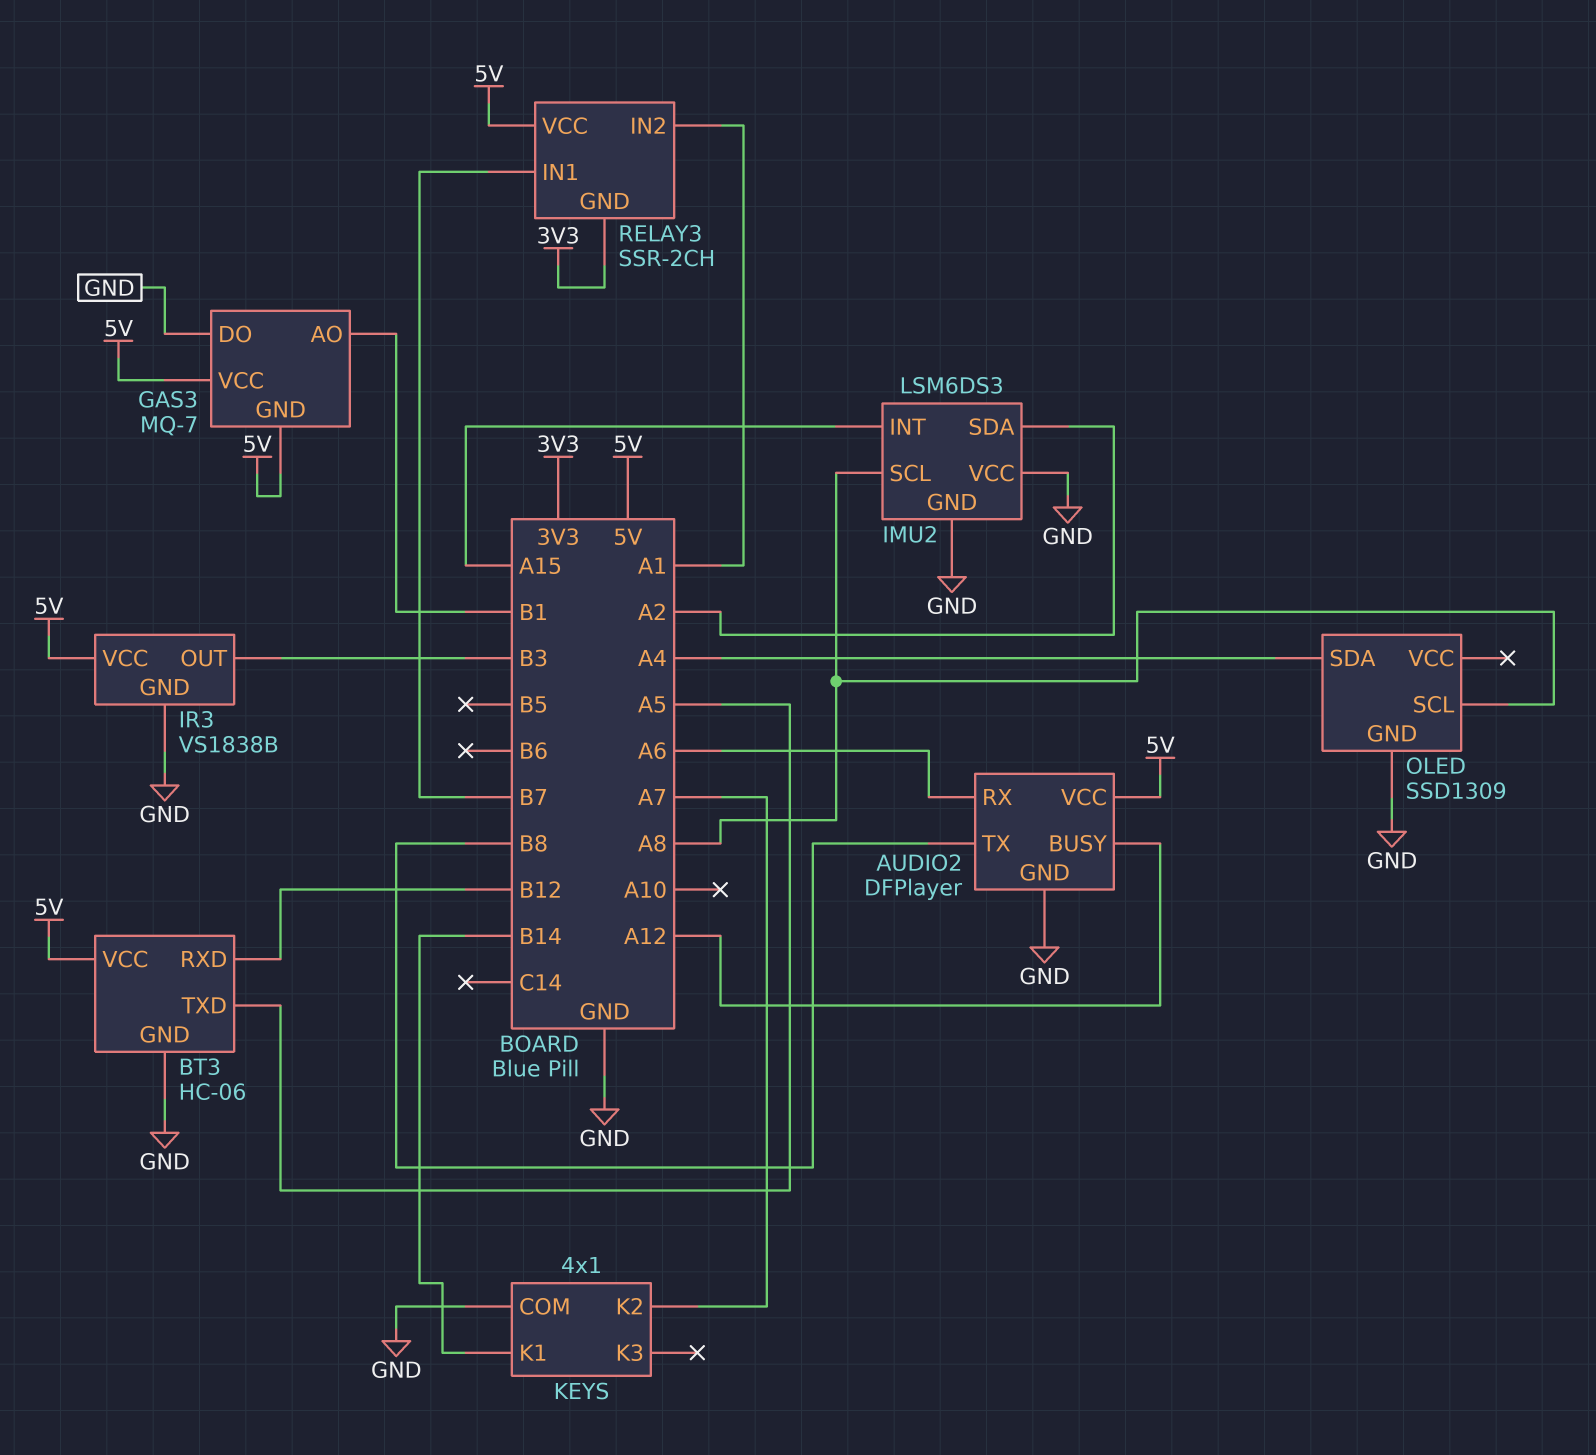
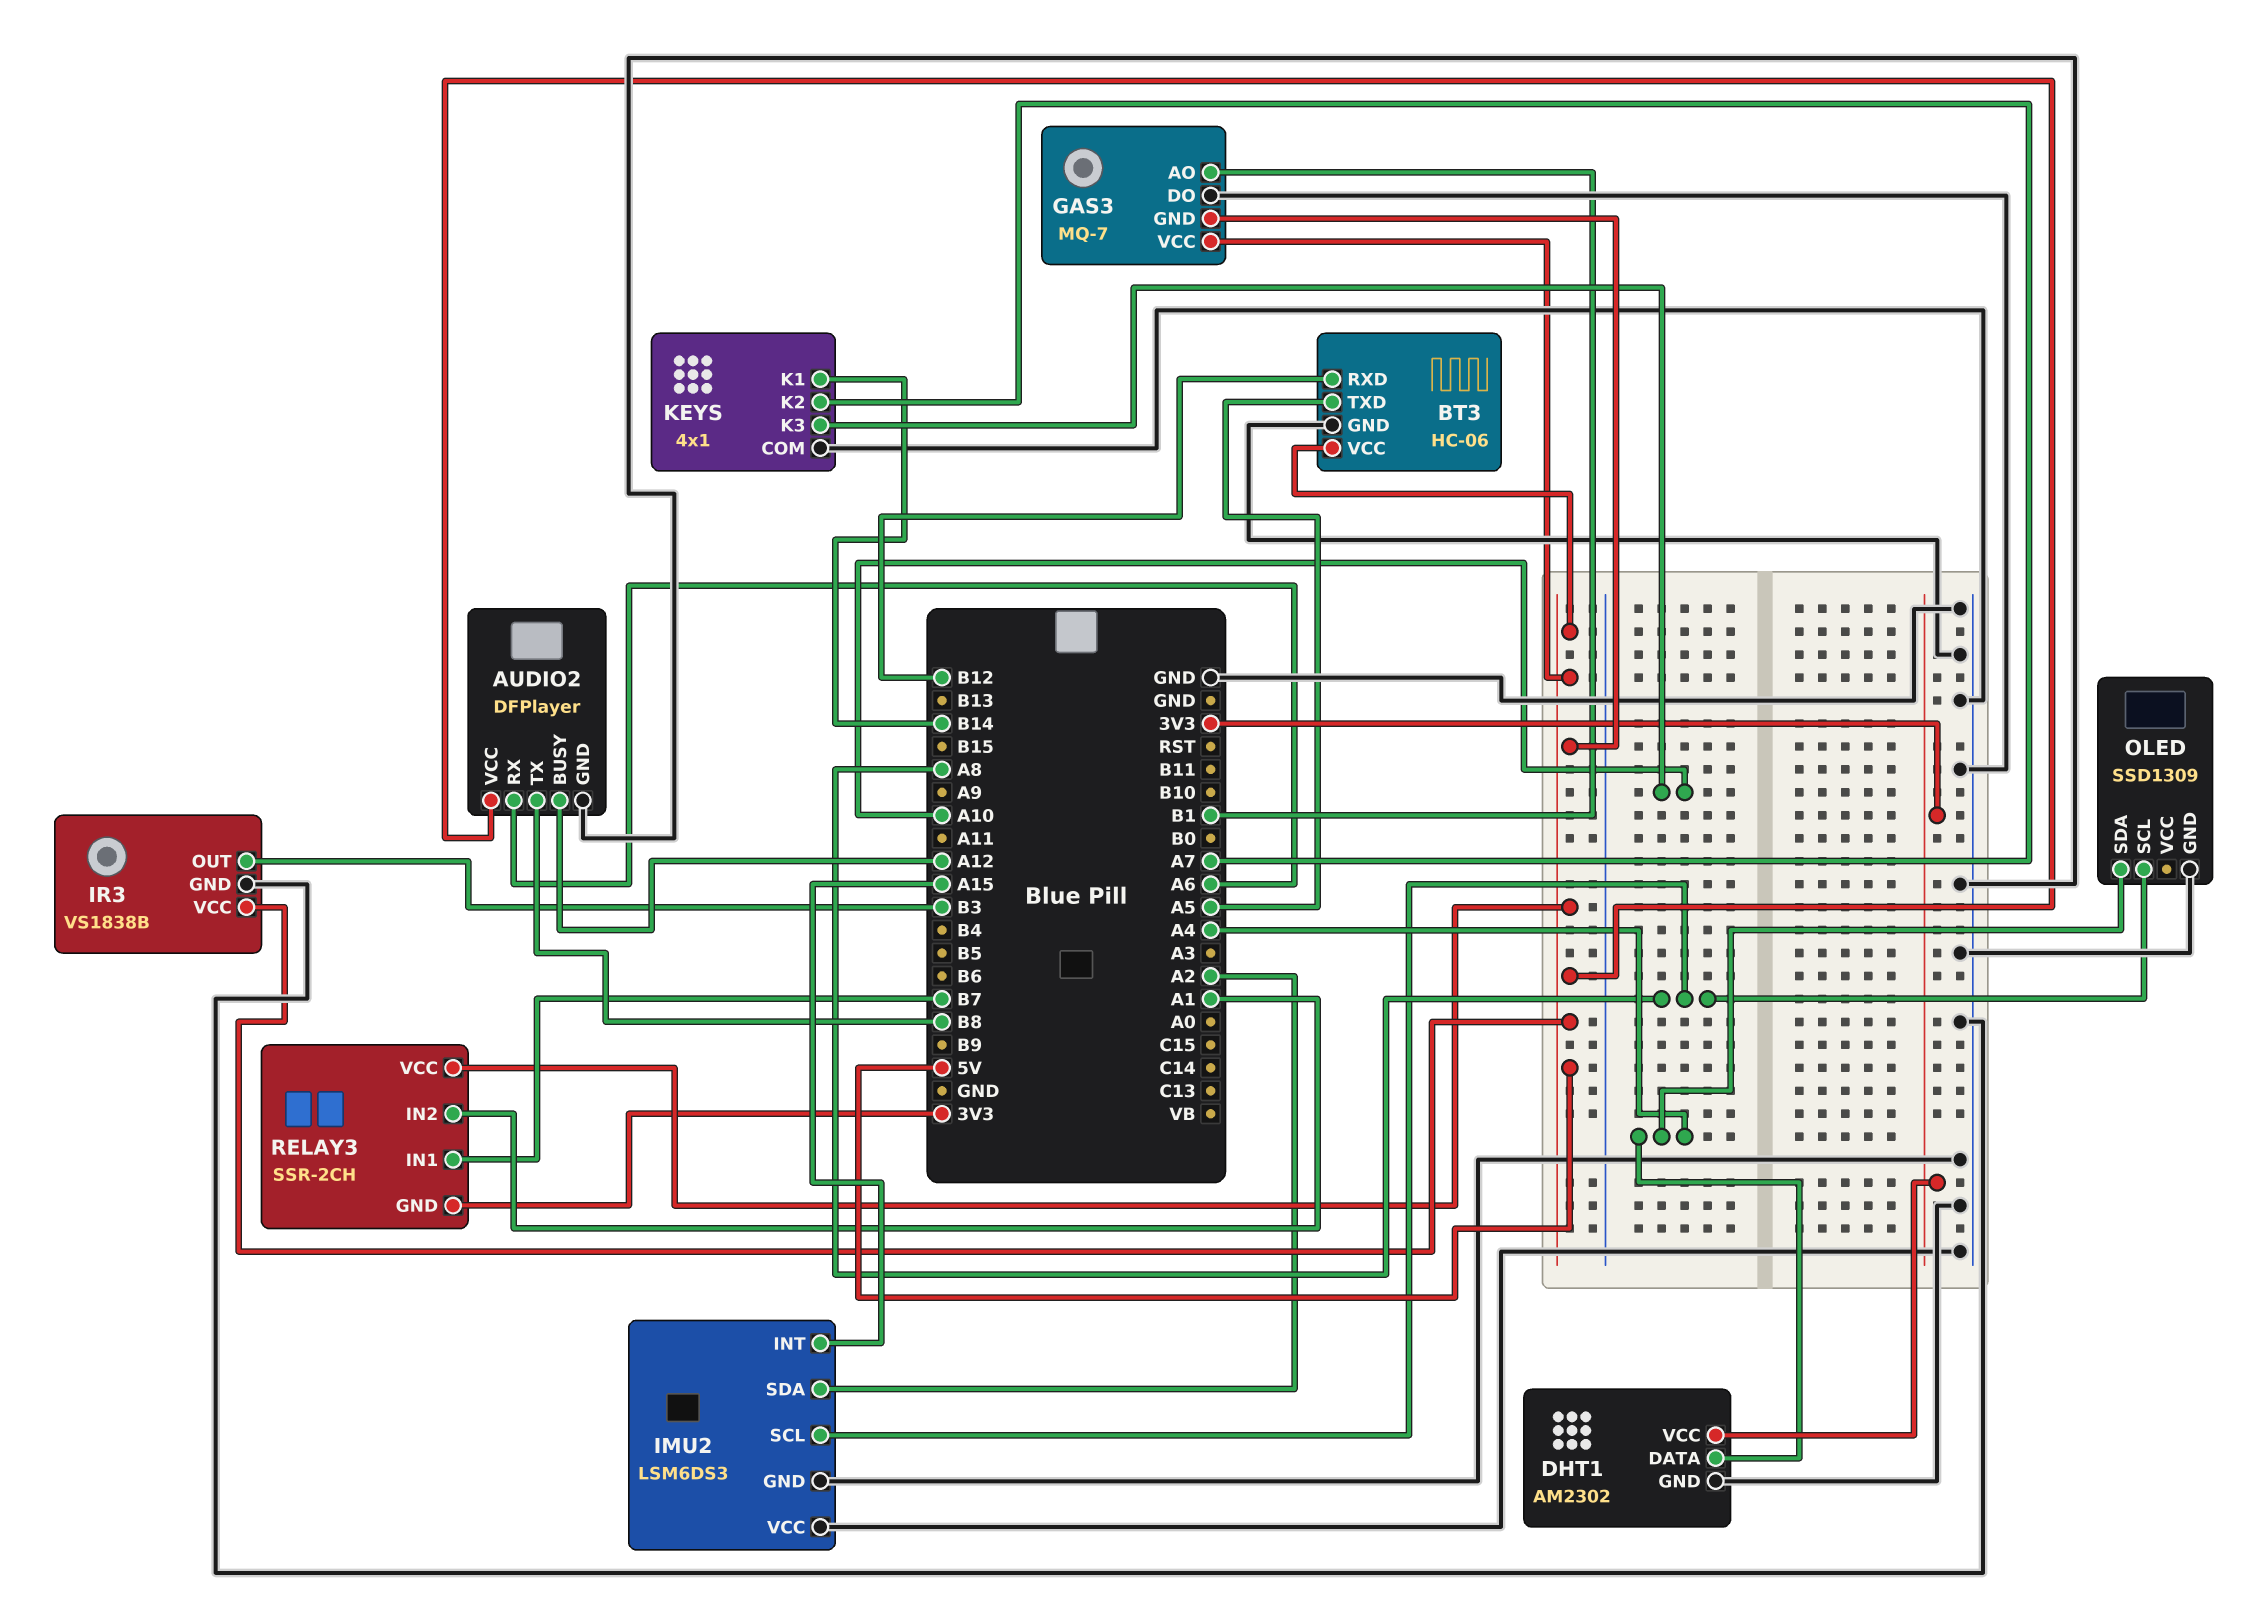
DHT1: none -> AM2302
DHT1 pin DATA: none -> A4
DHT1 pin GND: none -> GND
DHT1 pin VCC: none -> 3V3
KEYS pin K3: none -> A10

